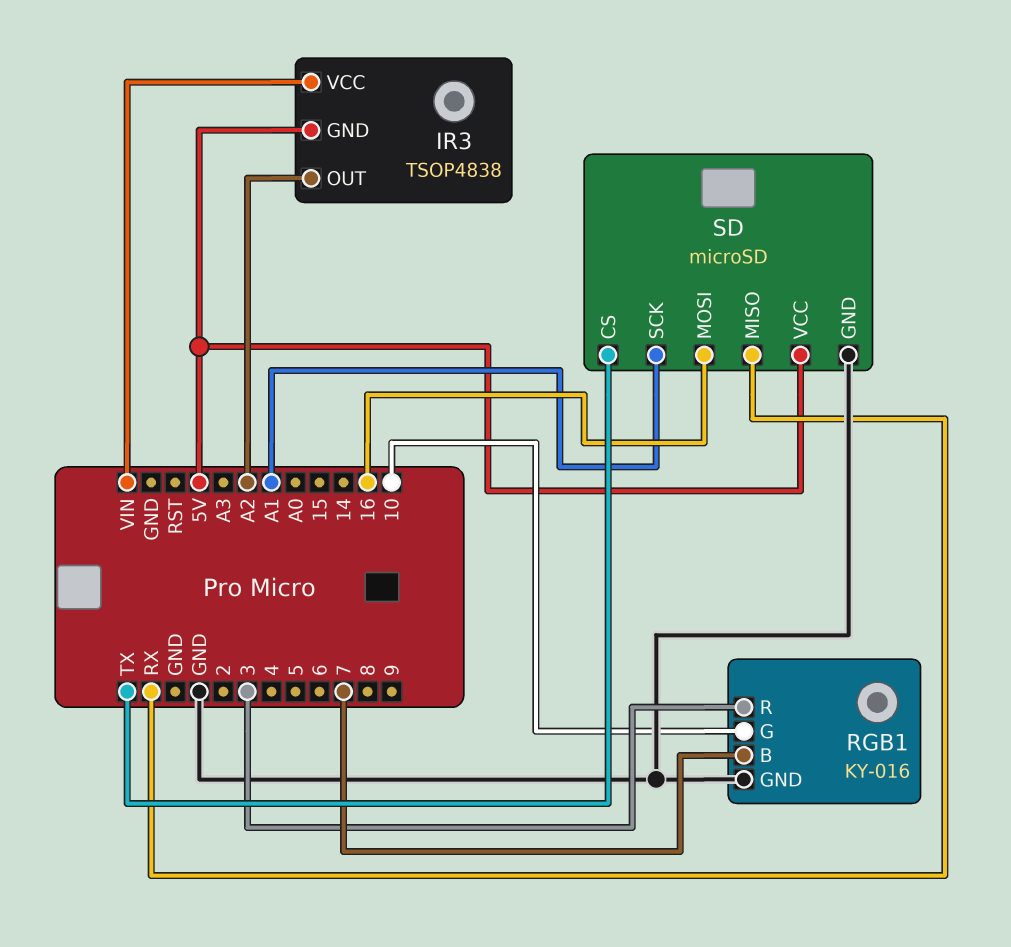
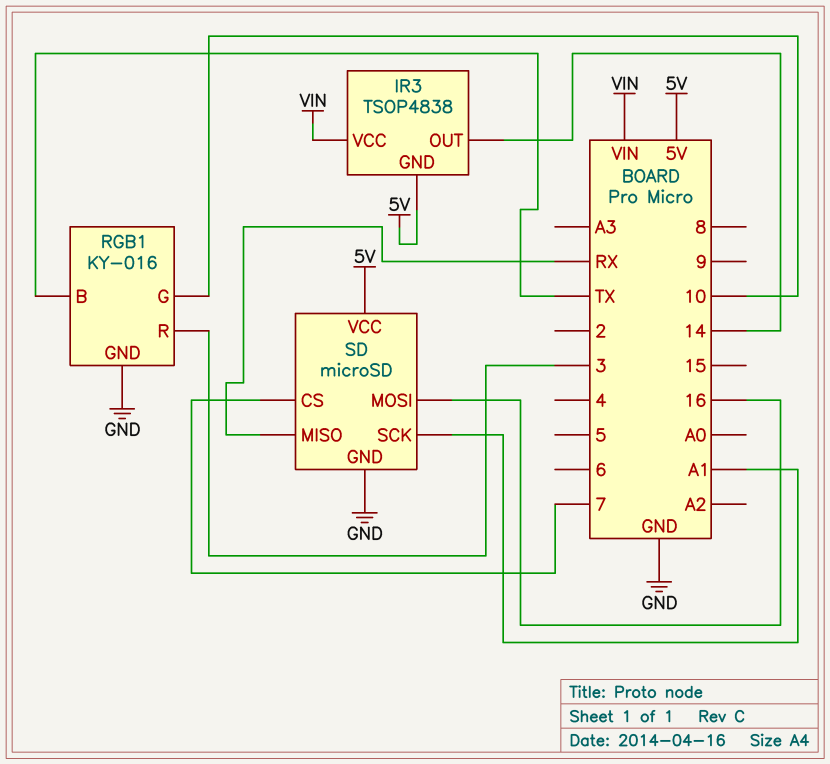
IR3 pin OUT: A2 -> 14
RGB1 pin B: 7 -> TX
SD pin CS: TX -> 7

